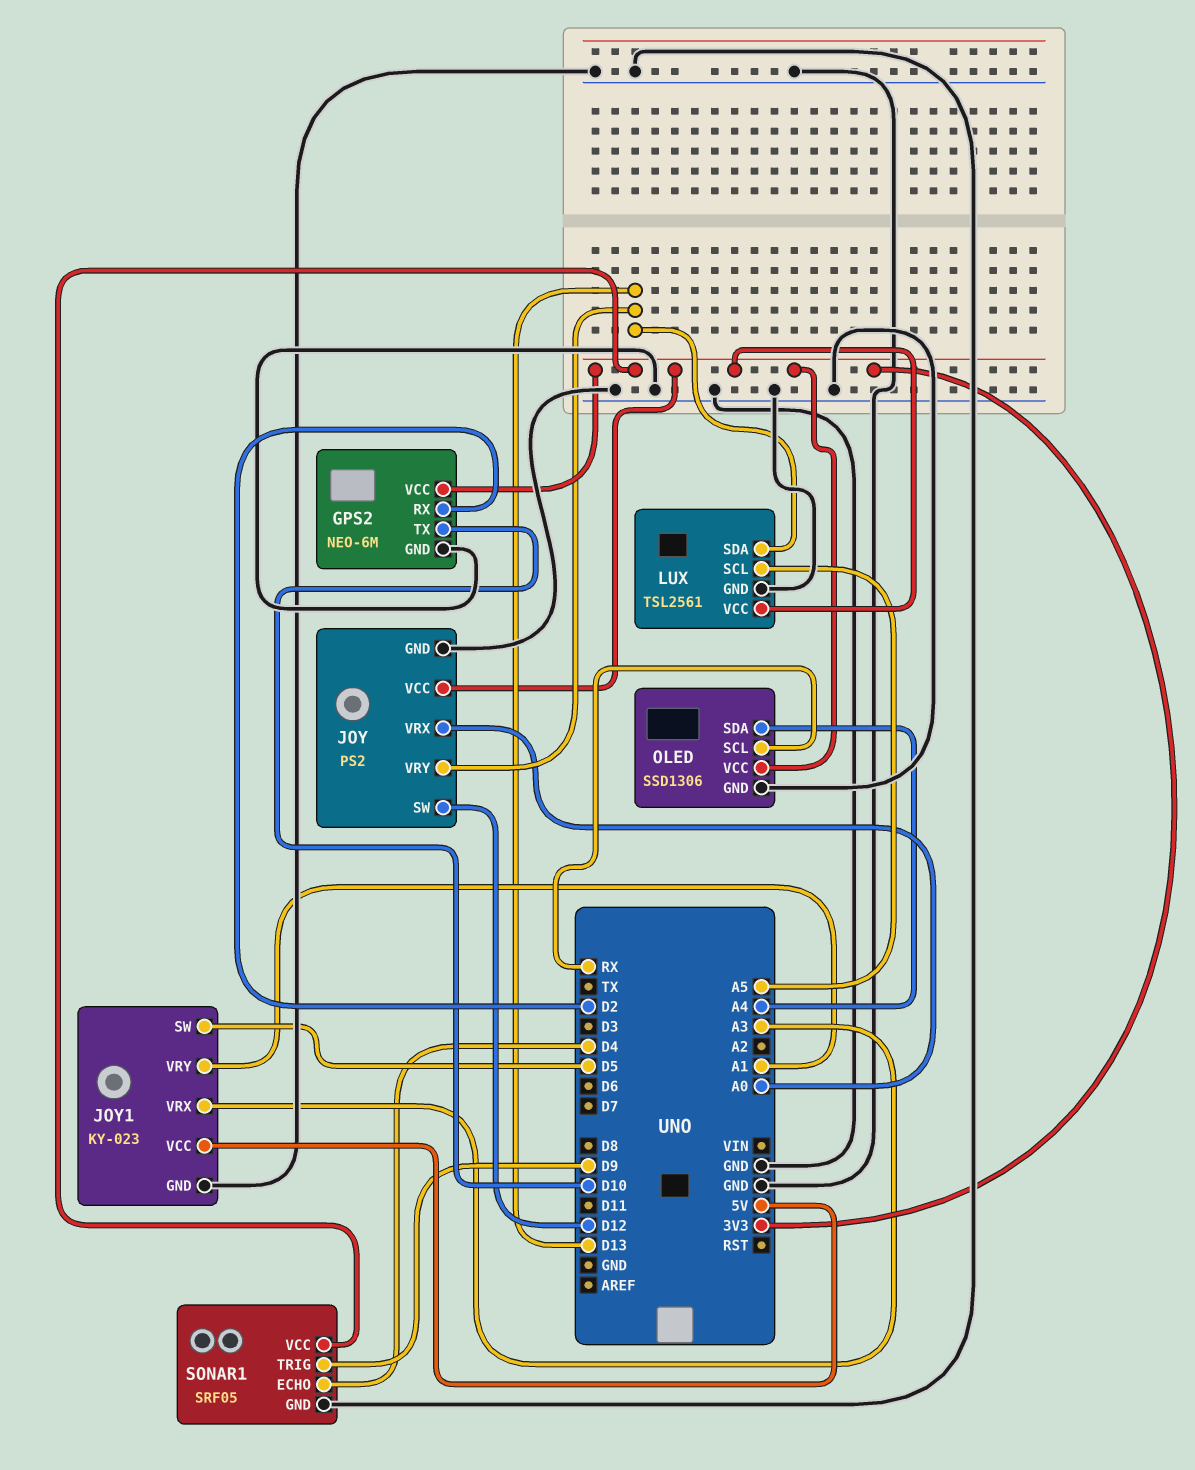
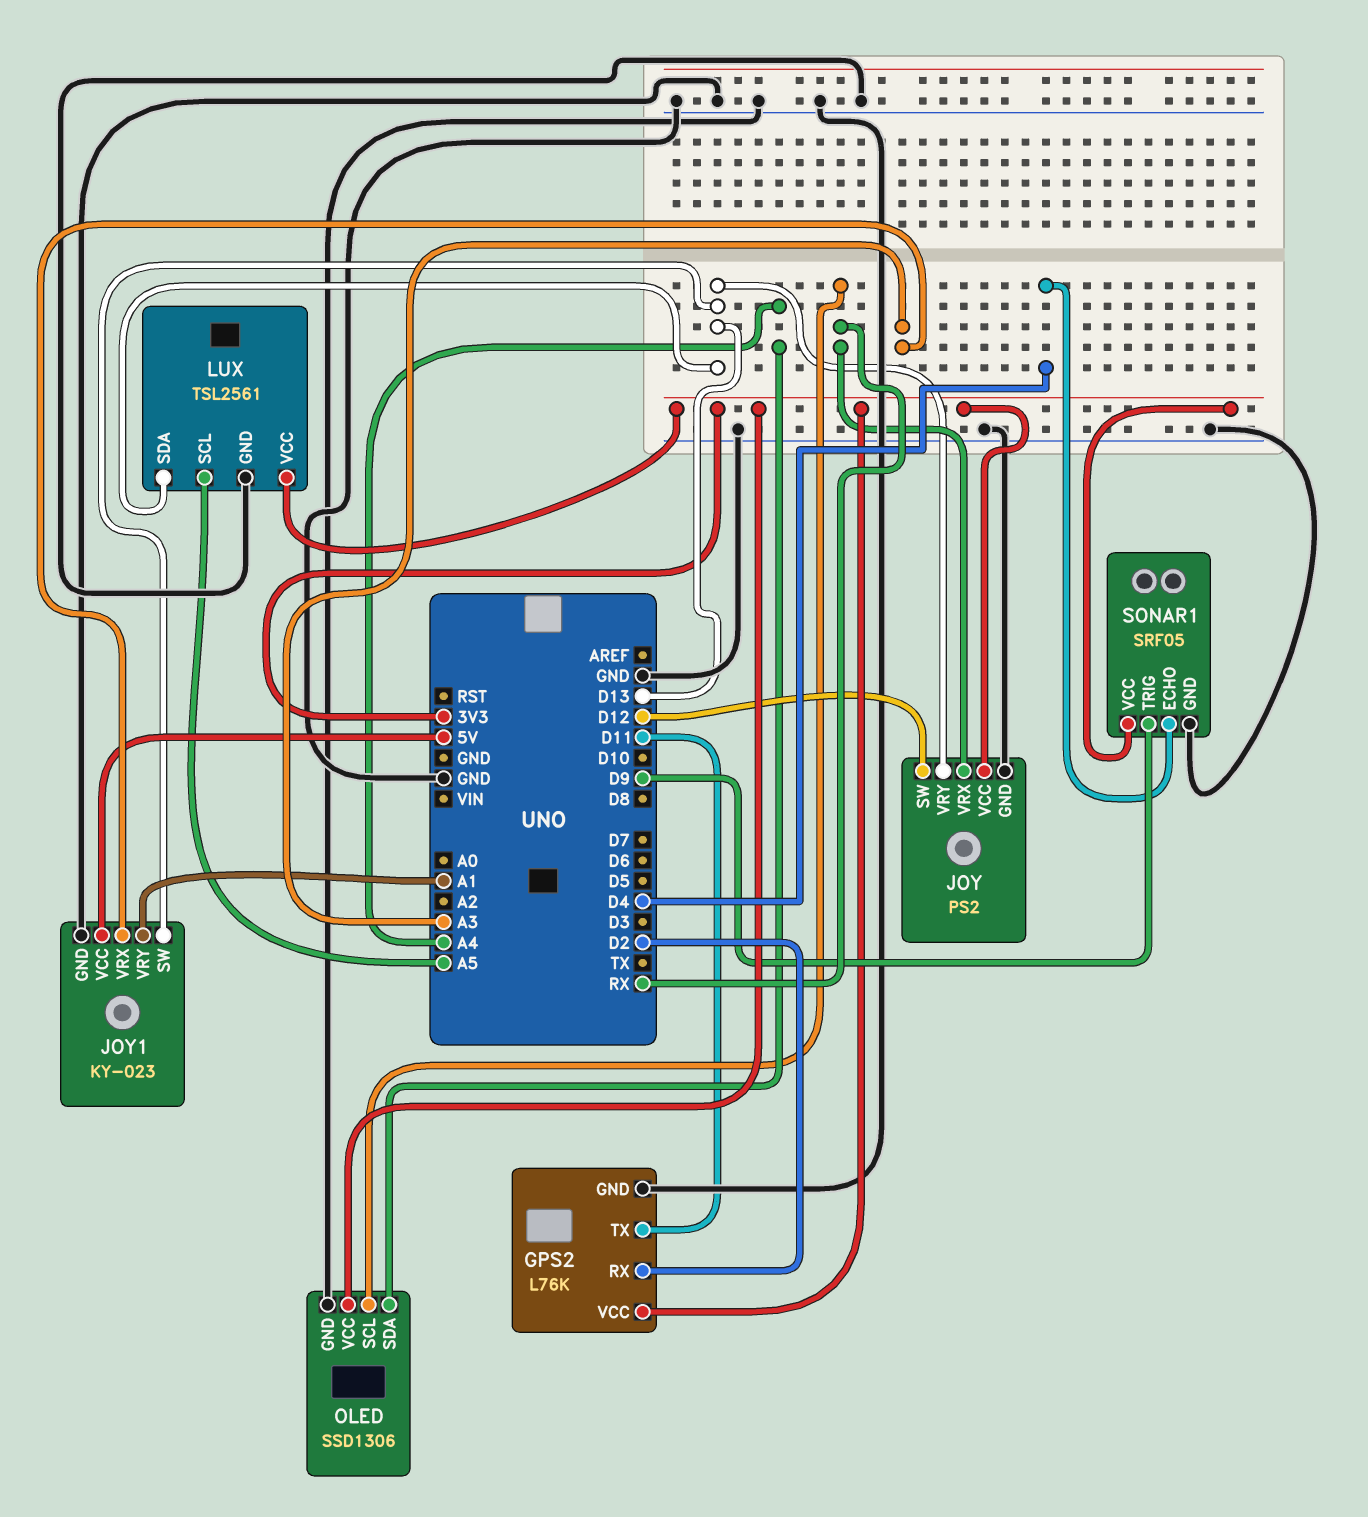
GPS2: NEO-6M -> L76K
GPS2 pin TX: D10 -> D11
JOY pin VRX: A0 -> RX
JOY1 pin SW: D5 -> D13

